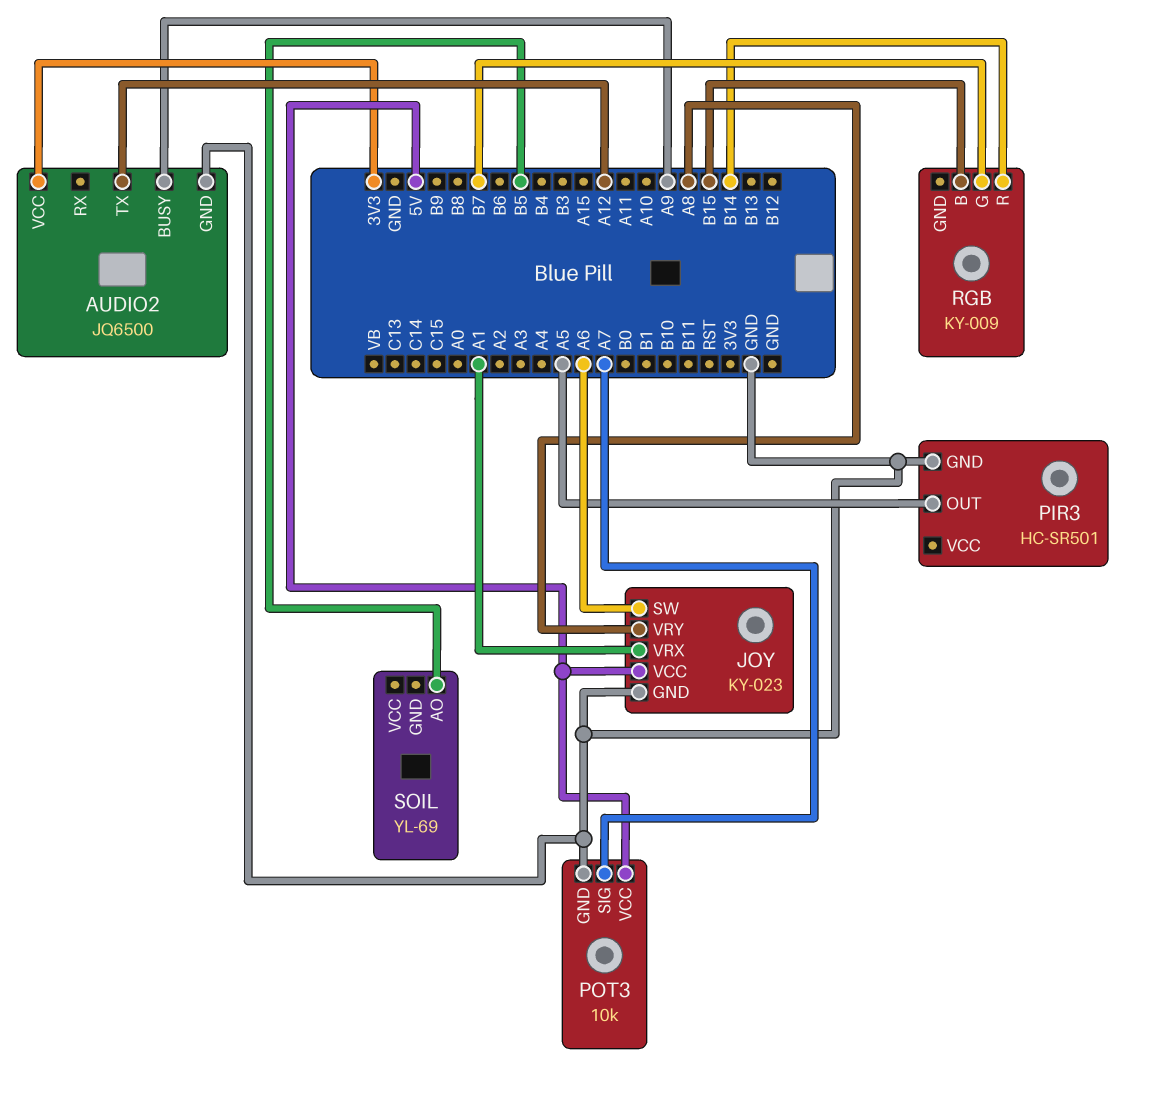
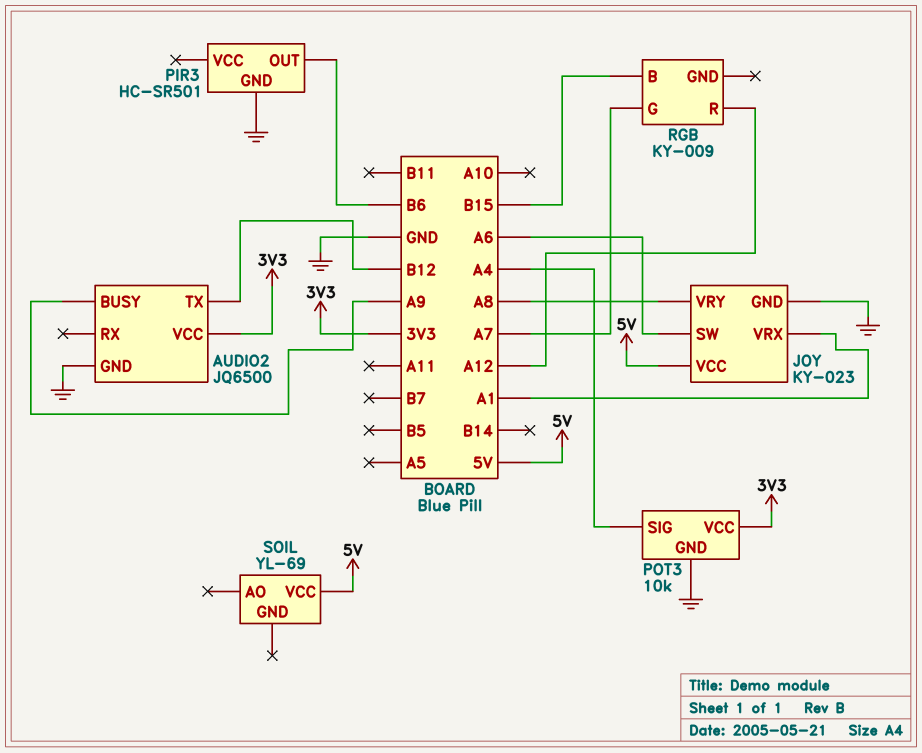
AUDIO2 pin TX: A12 -> B12
PIR3 pin OUT: A5 -> B6
POT3 pin SIG: A7 -> A4
POT3 pin VCC: 5V -> 3V3
RGB pin G: B7 -> A7
RGB pin R: B14 -> A12
SOIL pin AO: B5 -> none
SOIL pin VCC: none -> 5V

